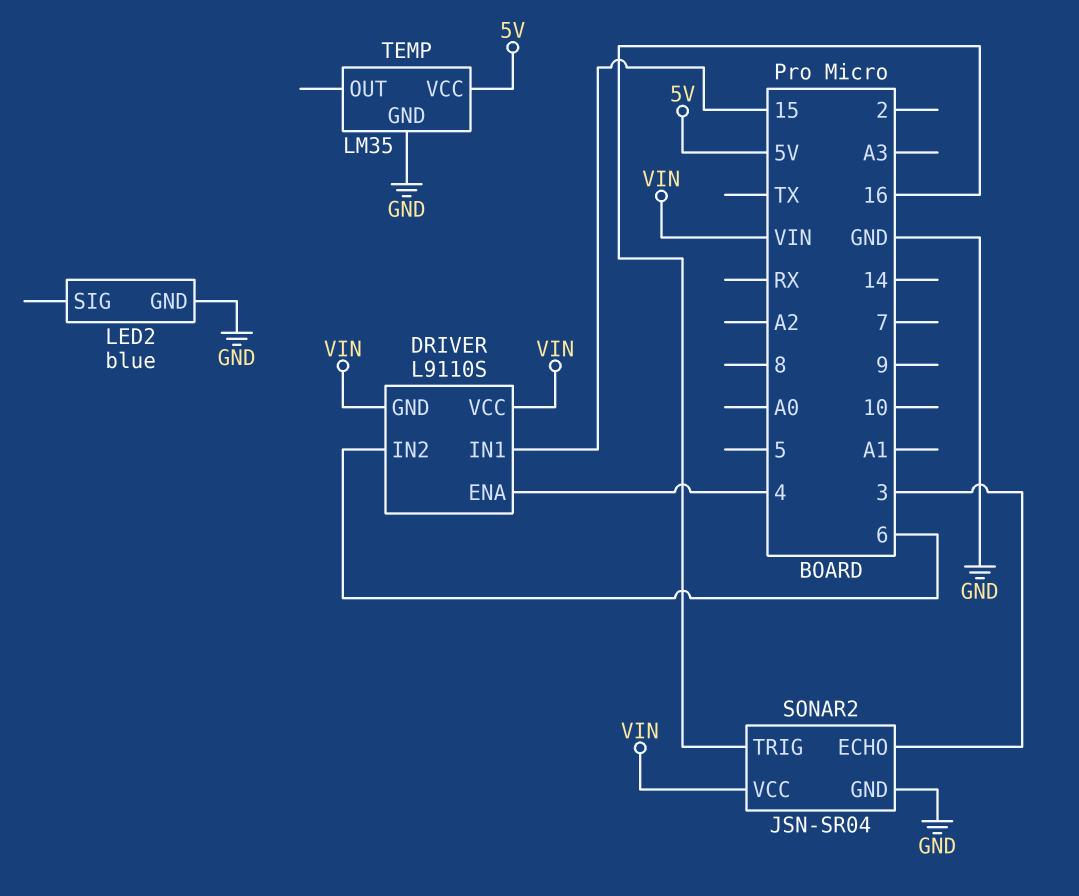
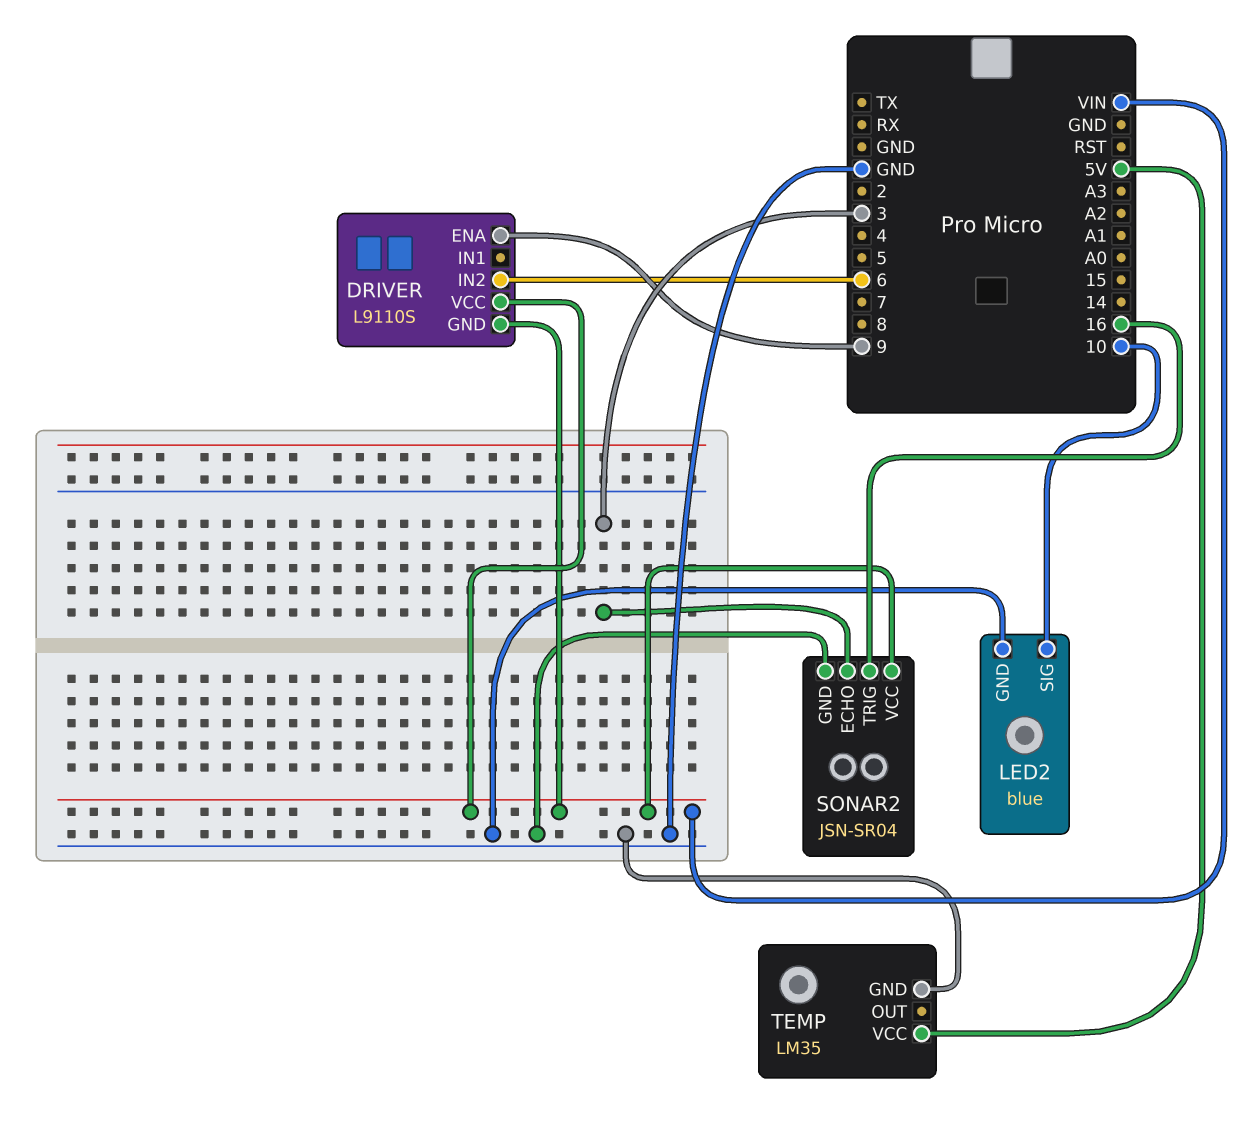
DRIVER pin ENA: 4 -> 9
DRIVER pin IN1: 15 -> none
LED2 pin SIG: none -> 10

